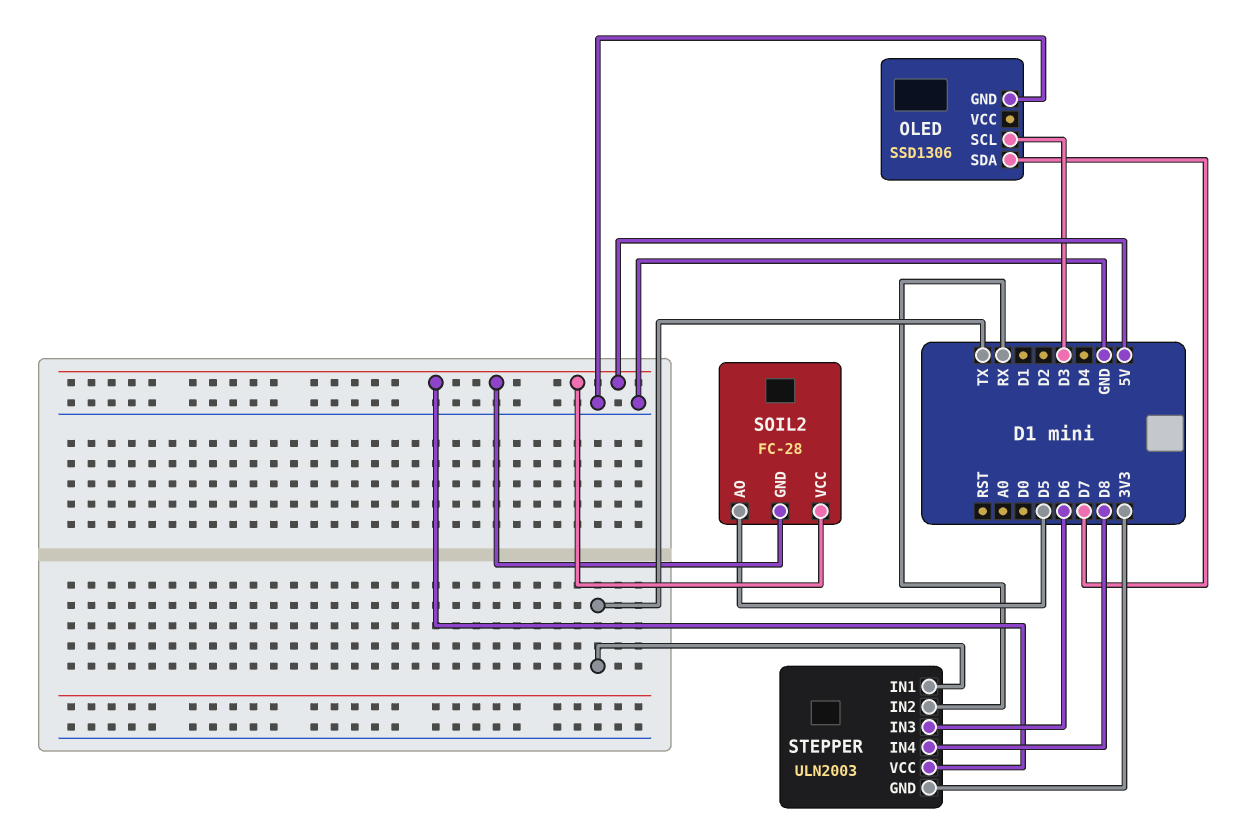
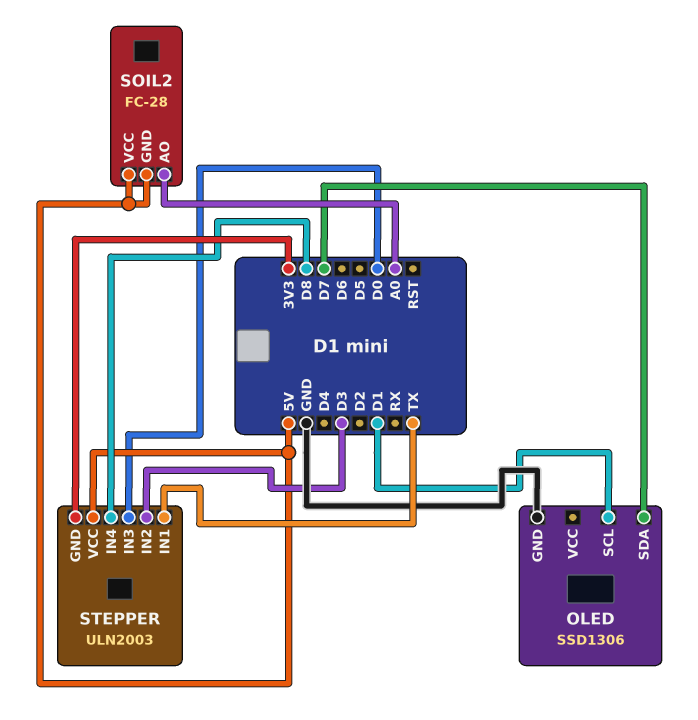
OLED pin SCL: D3 -> D1
SOIL2 pin AO: D5 -> A0
STEPPER pin IN2: RX -> D3
STEPPER pin IN3: D6 -> D0

